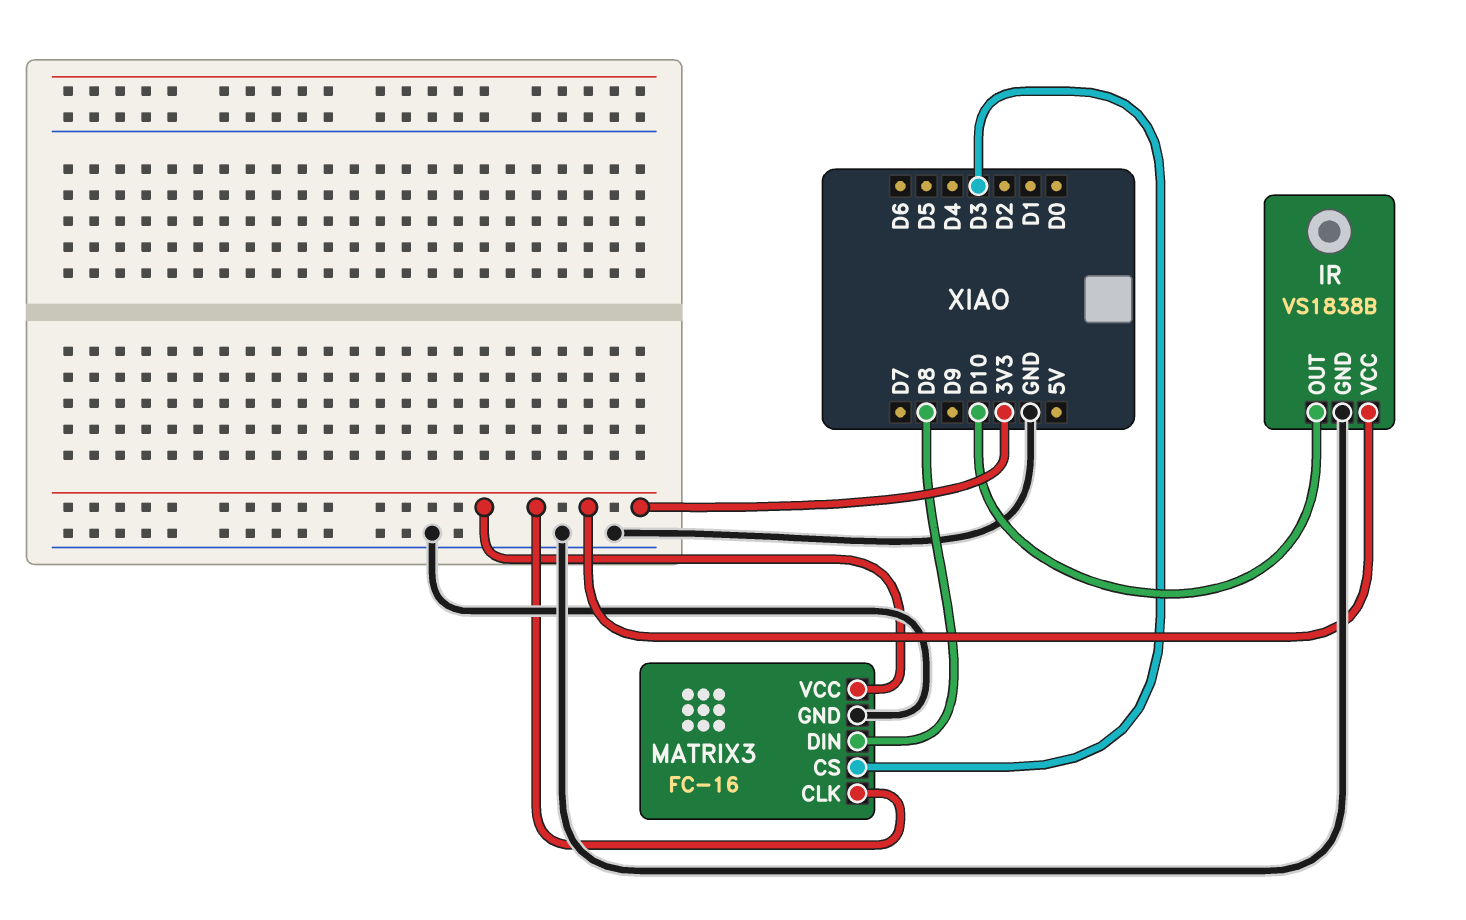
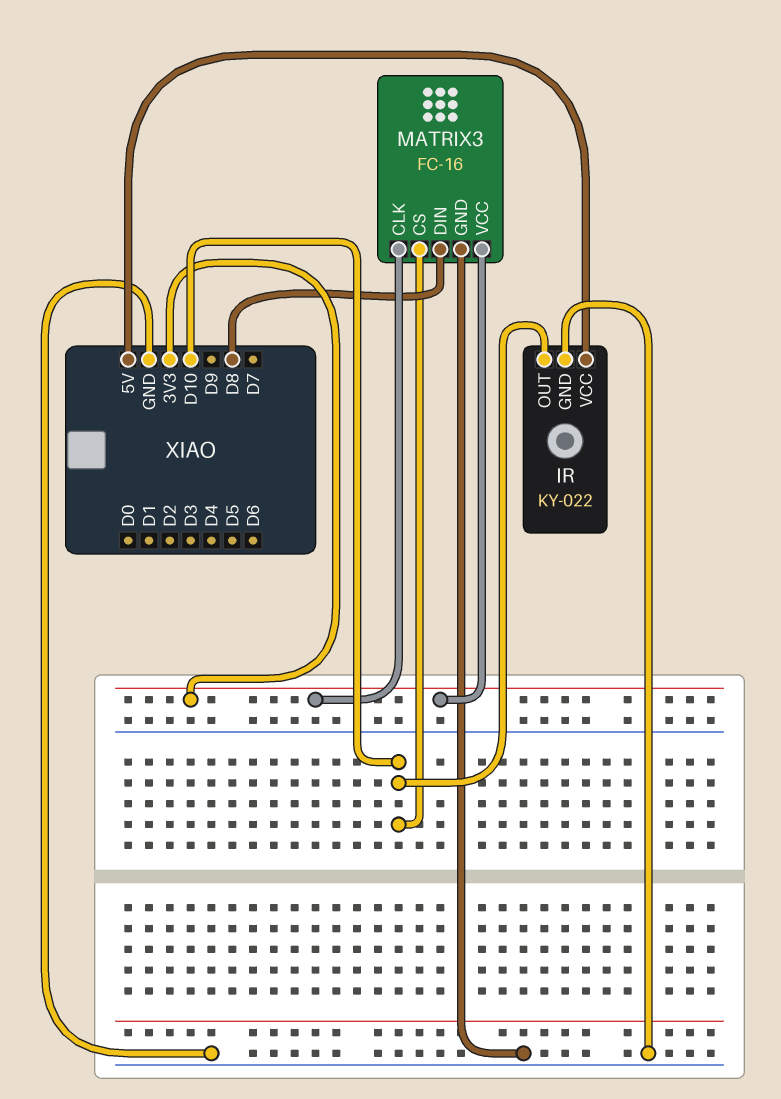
IR: VS1838B -> KY-022
IR pin VCC: 3V3 -> 5V
MATRIX3 pin CS: D3 -> D10

